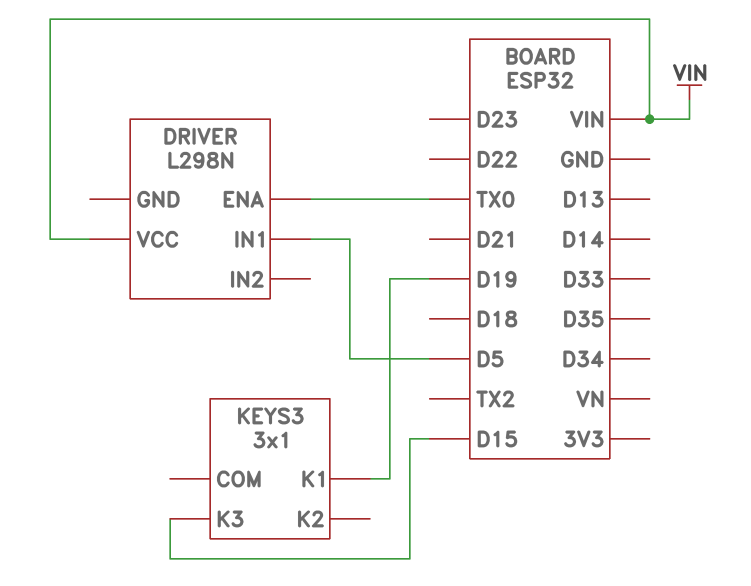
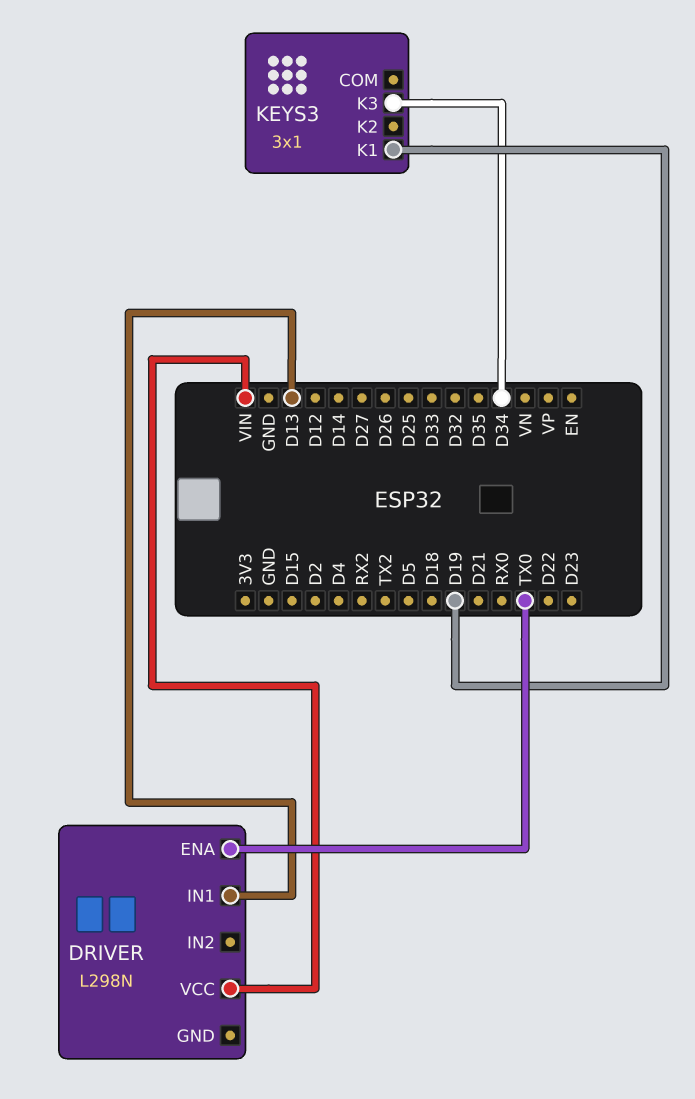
DRIVER pin IN1: D5 -> D13
KEYS3 pin K3: D15 -> D34

